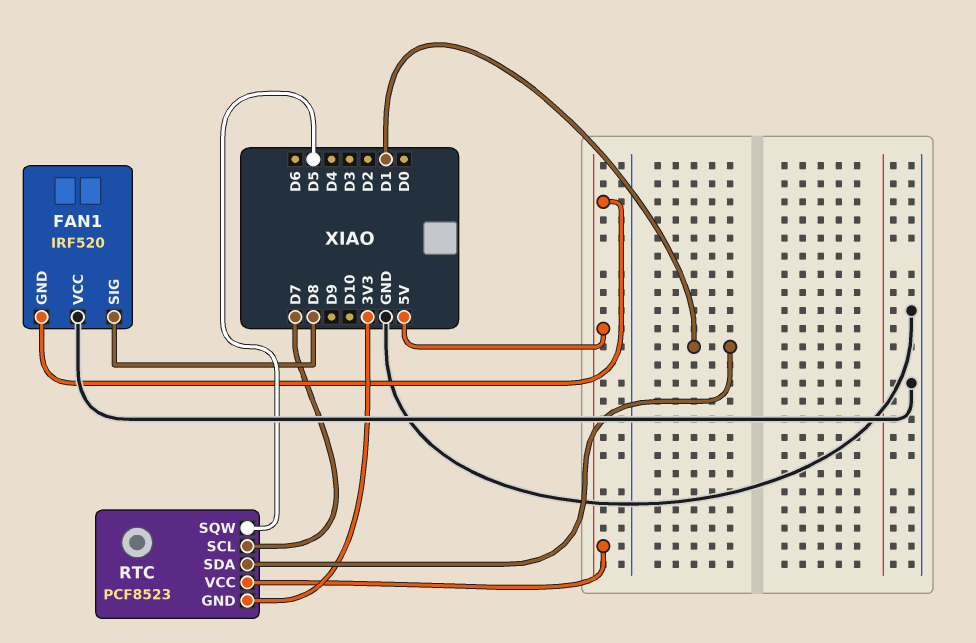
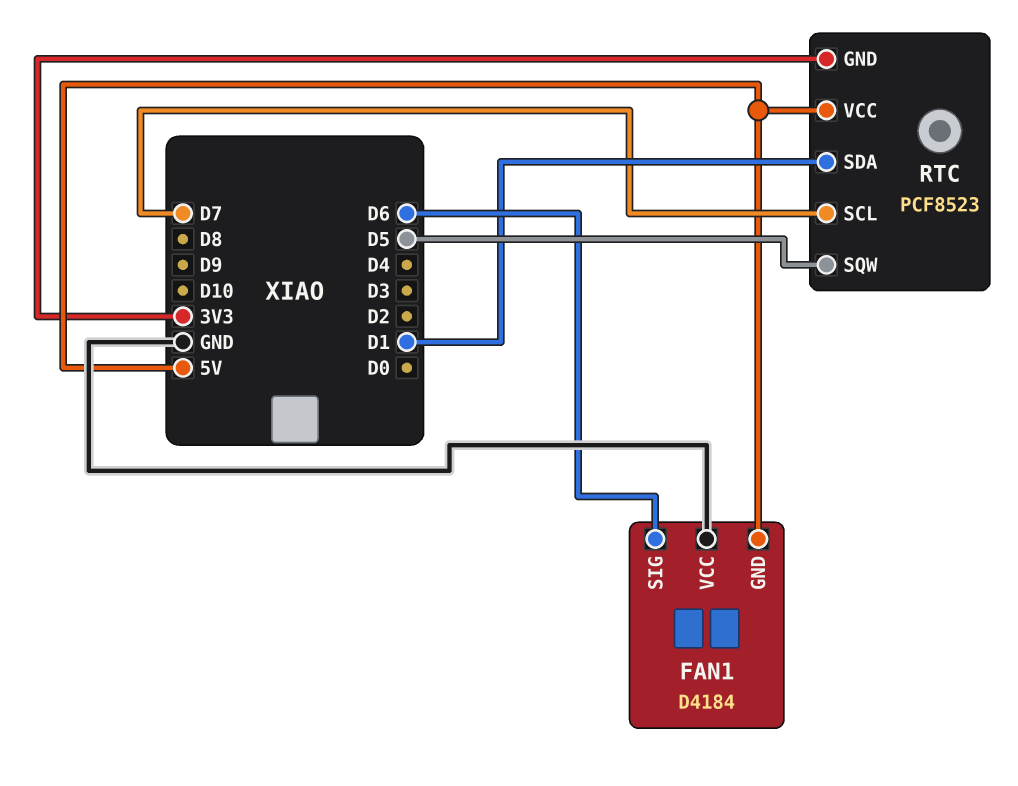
FAN1: IRF520 -> D4184
FAN1 pin SIG: D8 -> D6

